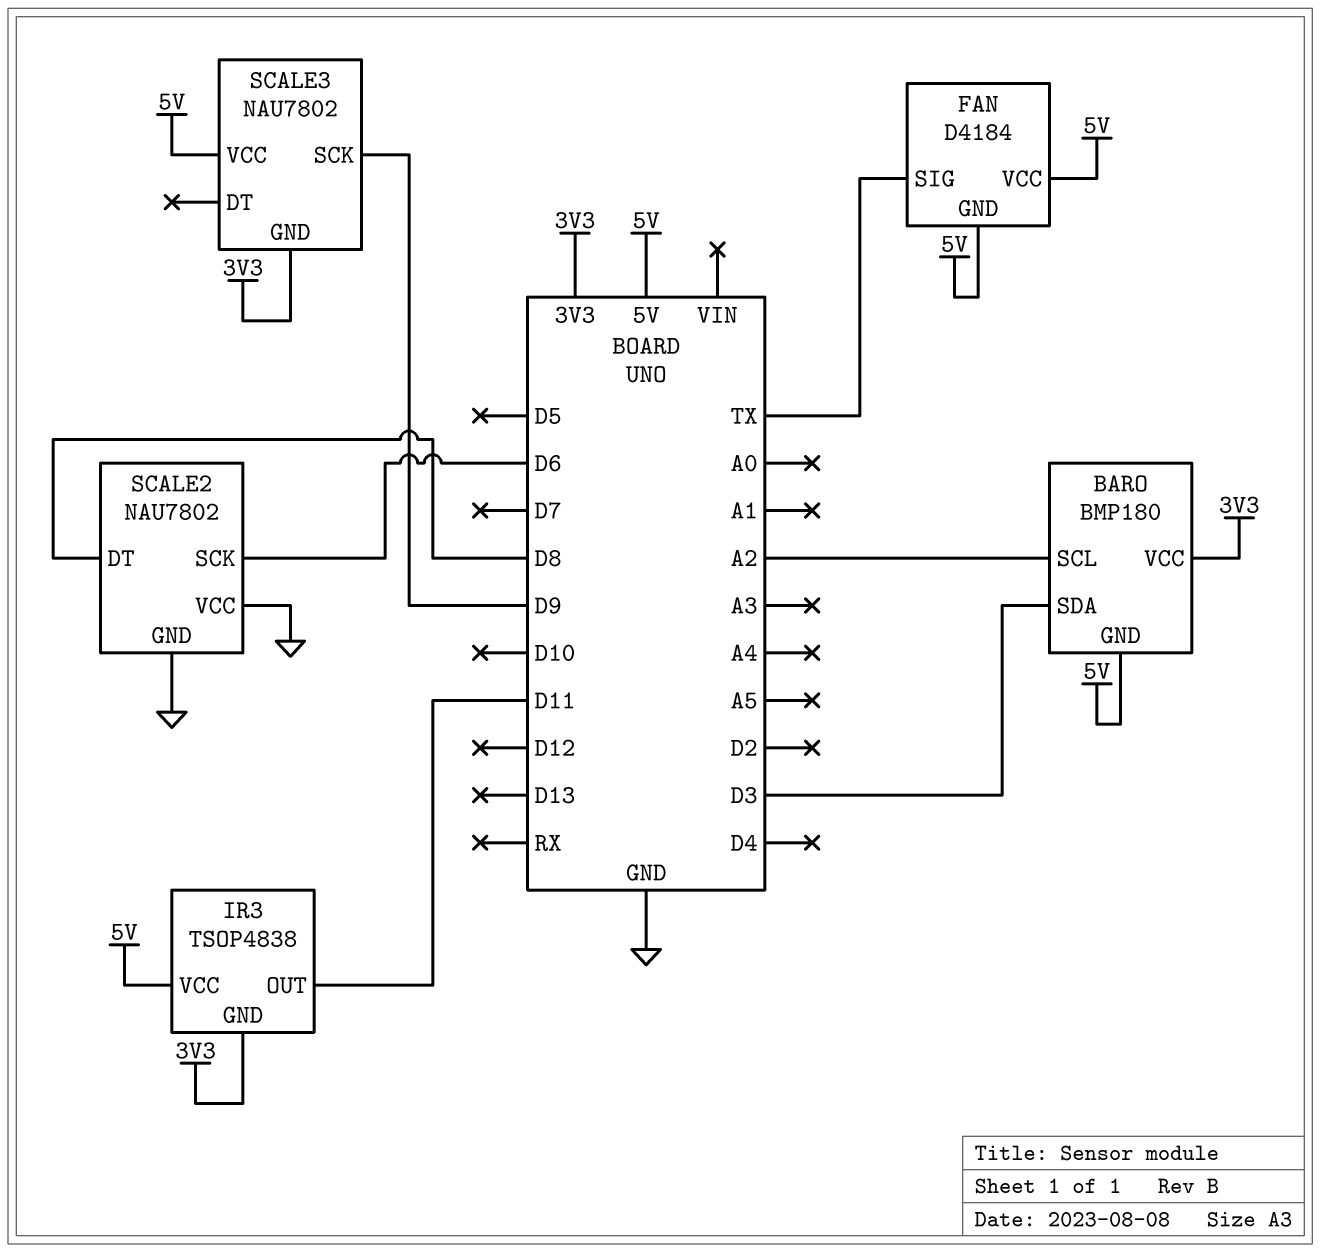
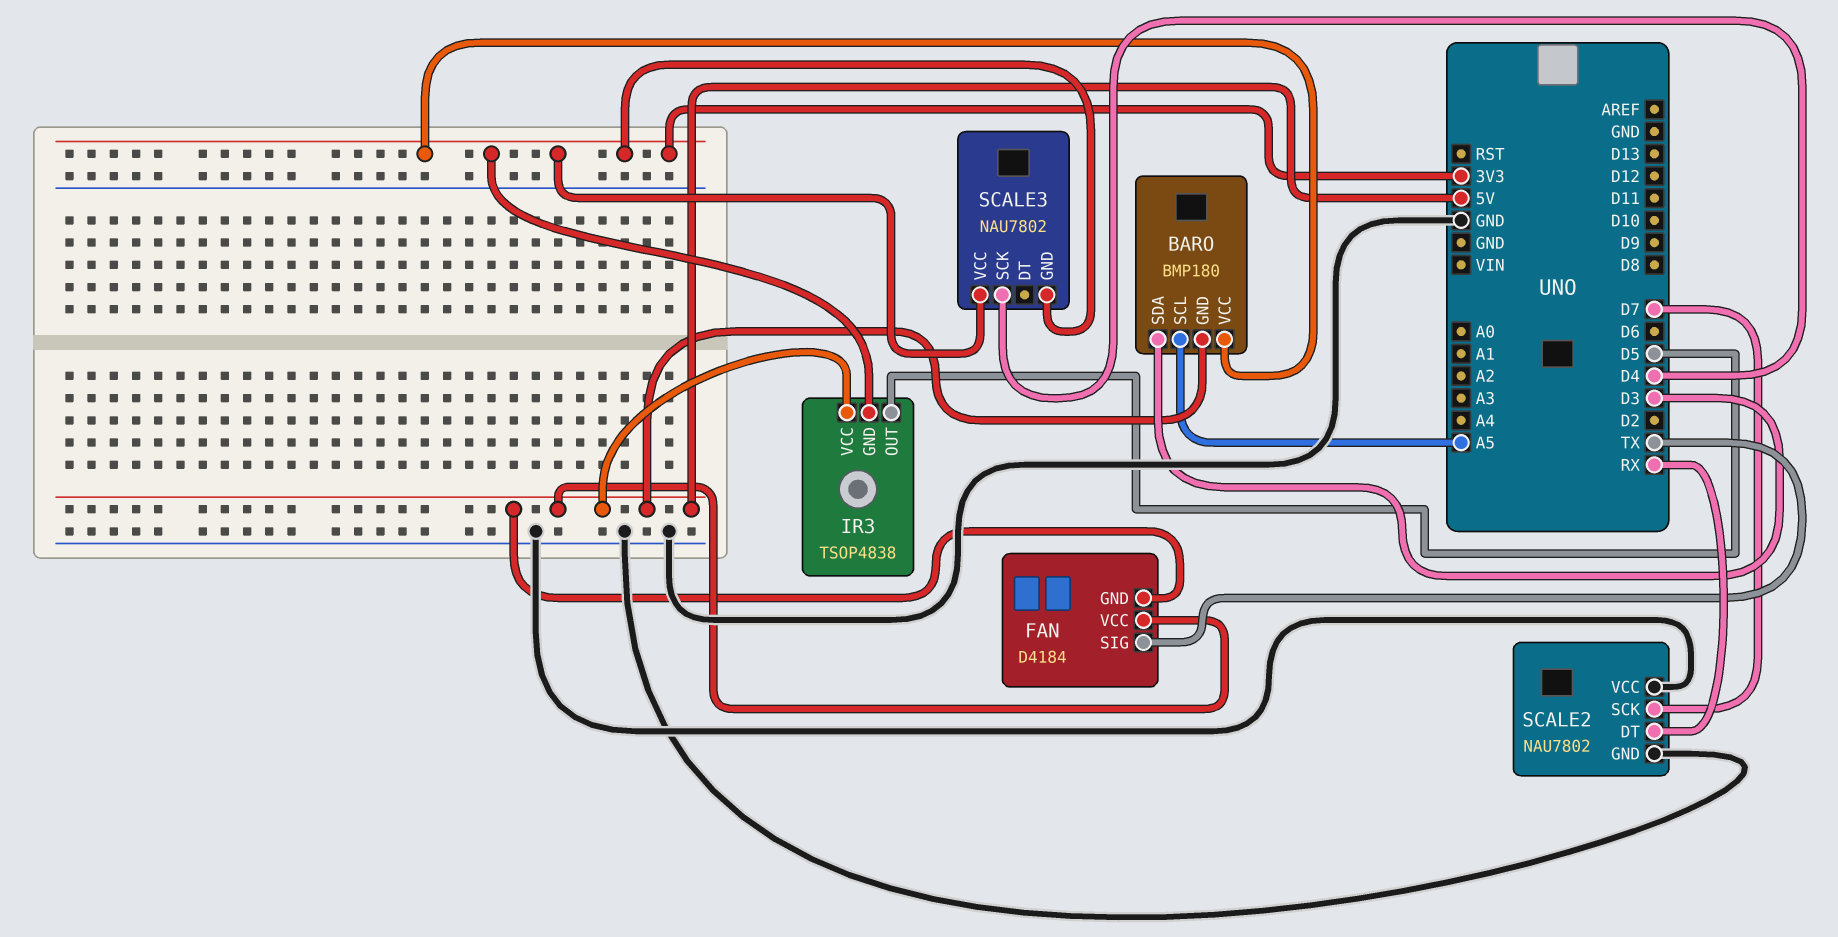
BARO pin SCL: A2 -> A5
IR3 pin OUT: D11 -> D5
SCALE2 pin DT: D8 -> RX
SCALE2 pin SCK: D6 -> D7
SCALE3 pin SCK: D9 -> D4
SCALE3 pin VCC: 5V -> 3V3

